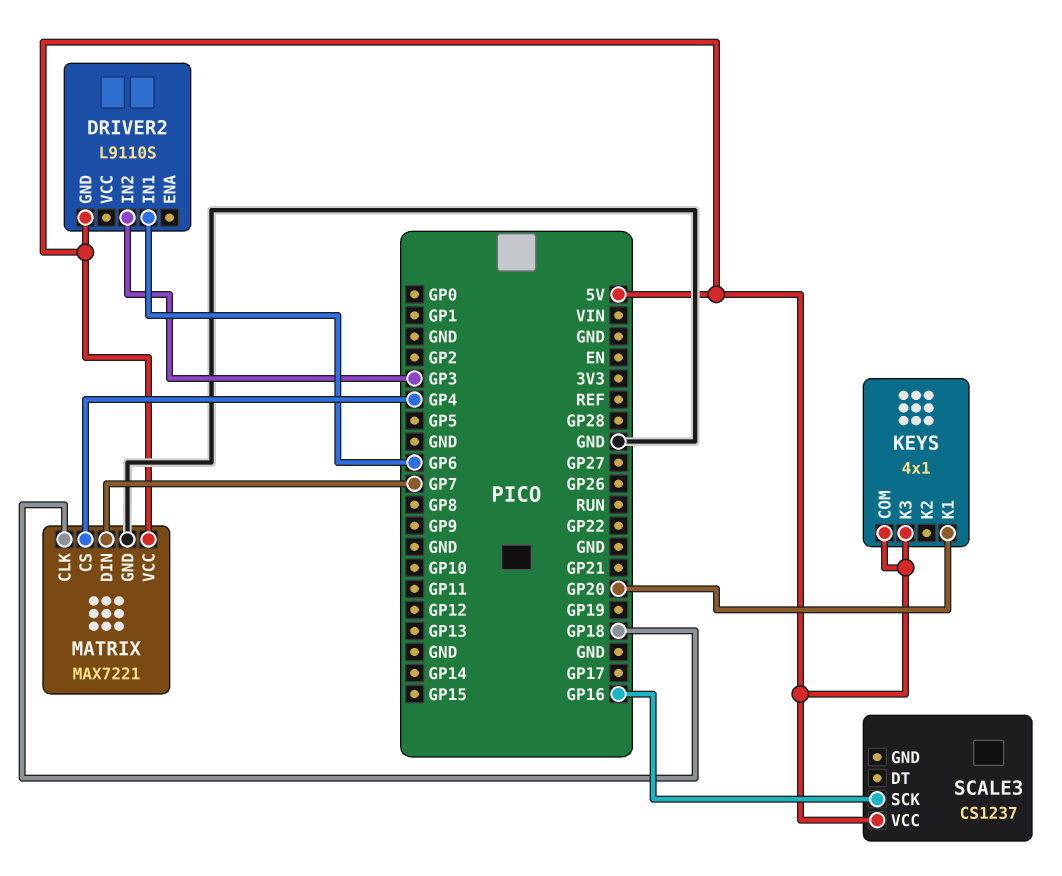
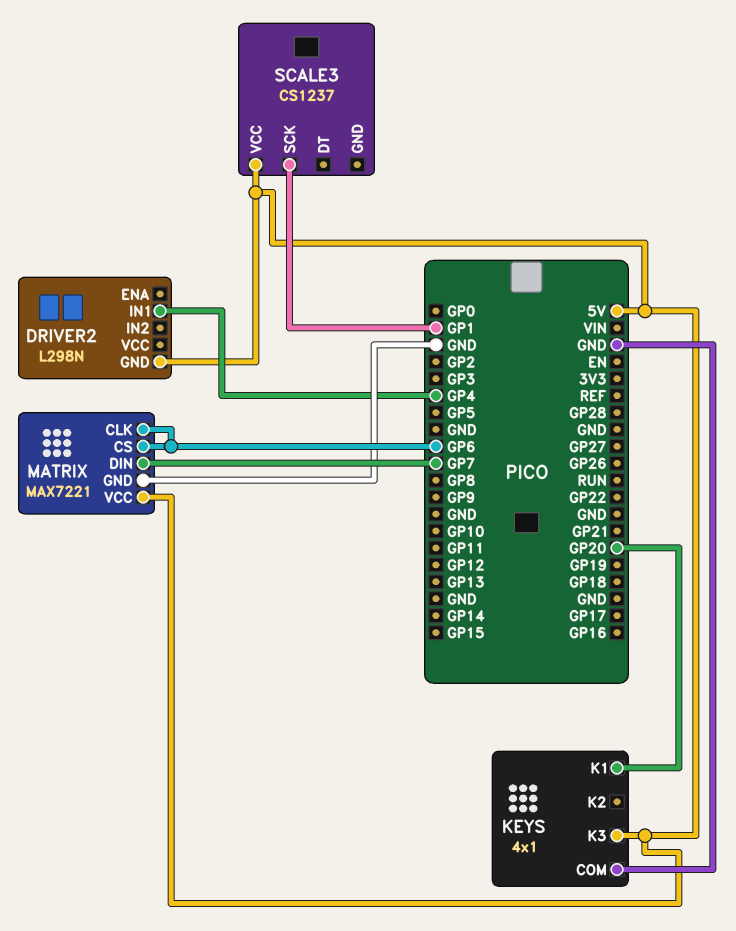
DRIVER2: L9110S -> L298N
DRIVER2 pin IN1: GP6 -> GP4
DRIVER2 pin IN2: GP3 -> none
KEYS pin COM: 5V -> GND
MATRIX pin CLK: GP18 -> GP6
MATRIX pin CS: GP4 -> GP6
SCALE3 pin SCK: GP16 -> GP1

